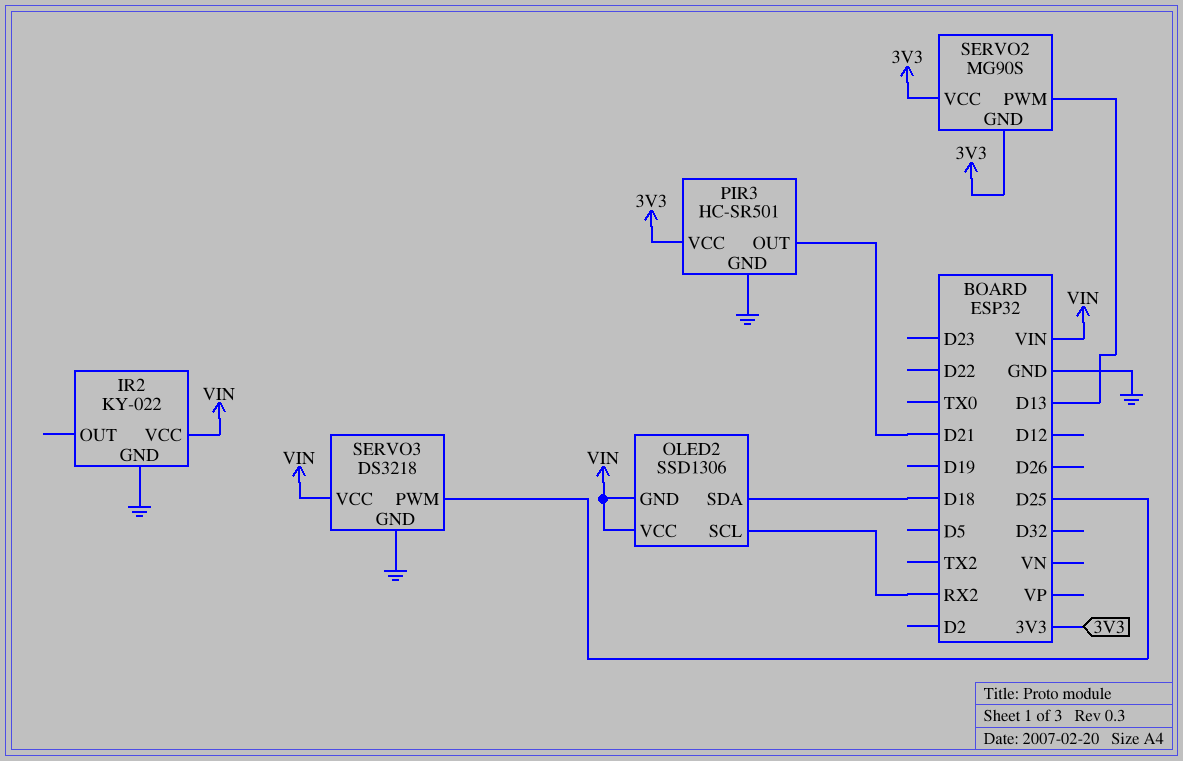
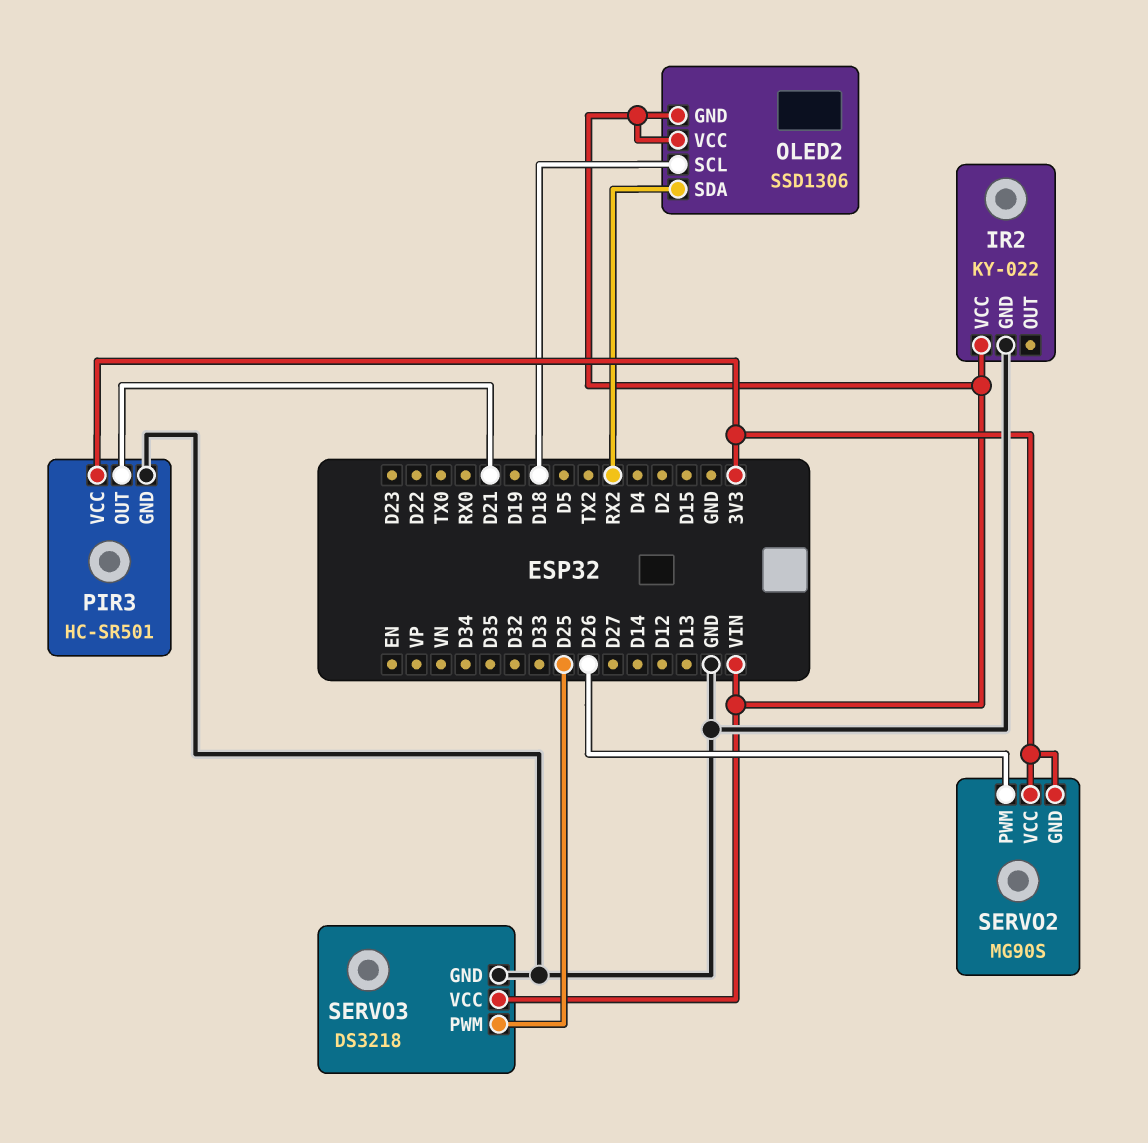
OLED2 pin SCL: RX2 -> D18
OLED2 pin SDA: D18 -> RX2
SERVO2 pin PWM: D13 -> D26

